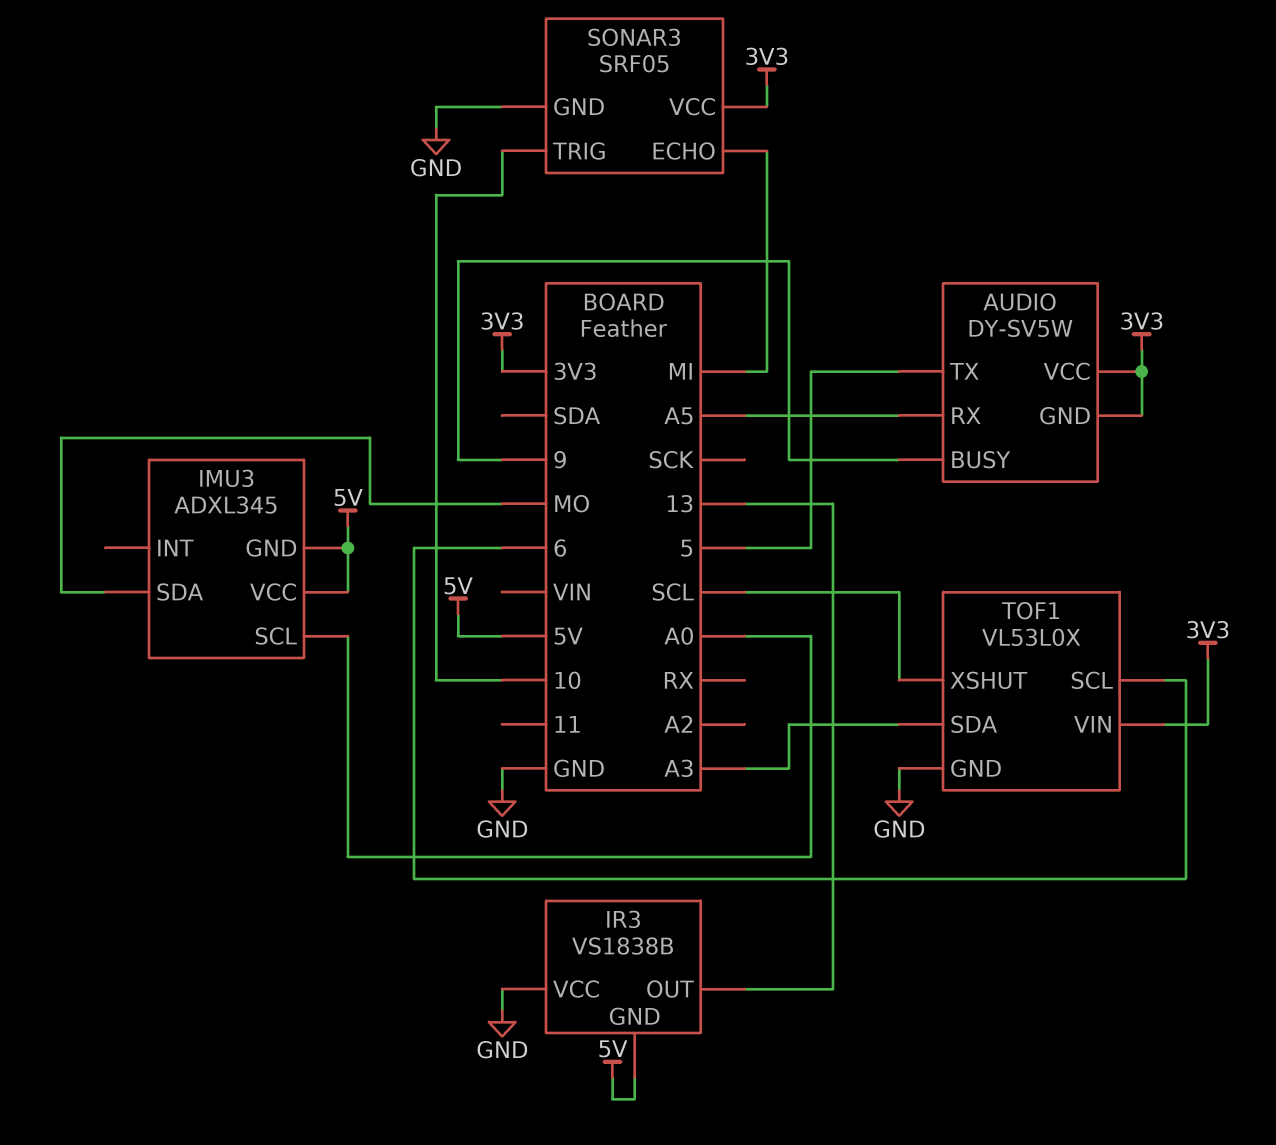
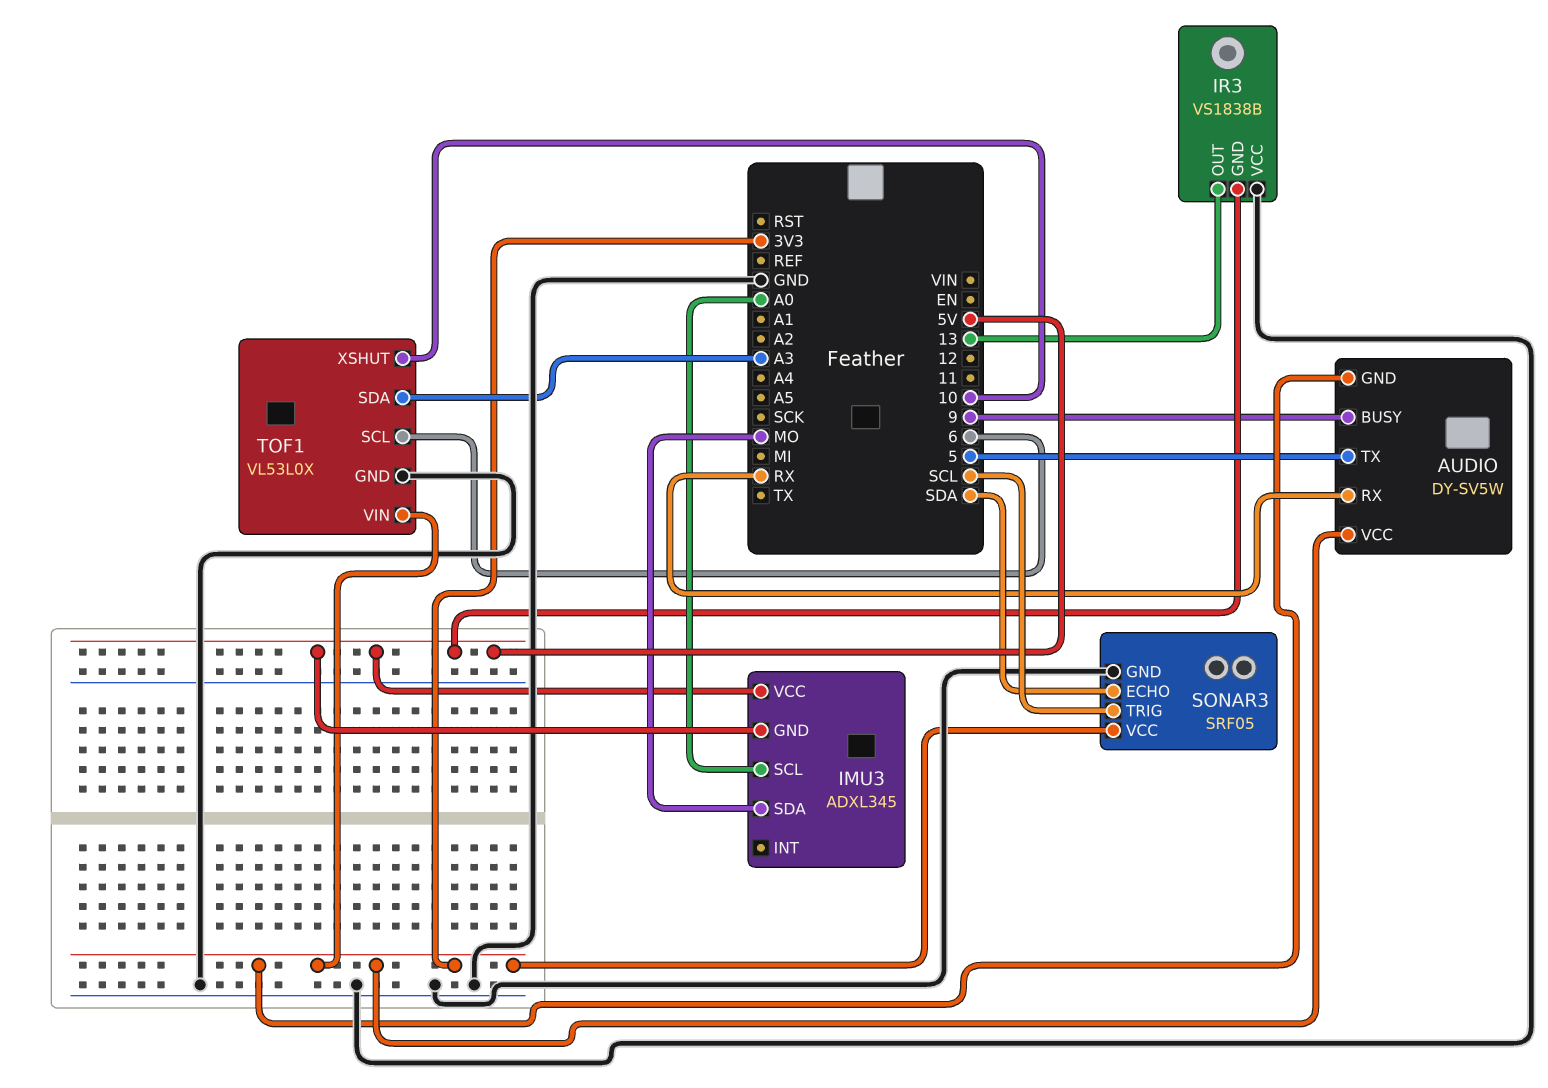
AUDIO pin RX: A5 -> RX
SONAR3 pin ECHO: MI -> SDA
SONAR3 pin TRIG: 10 -> SCL
TOF1 pin XSHUT: SCL -> 10

